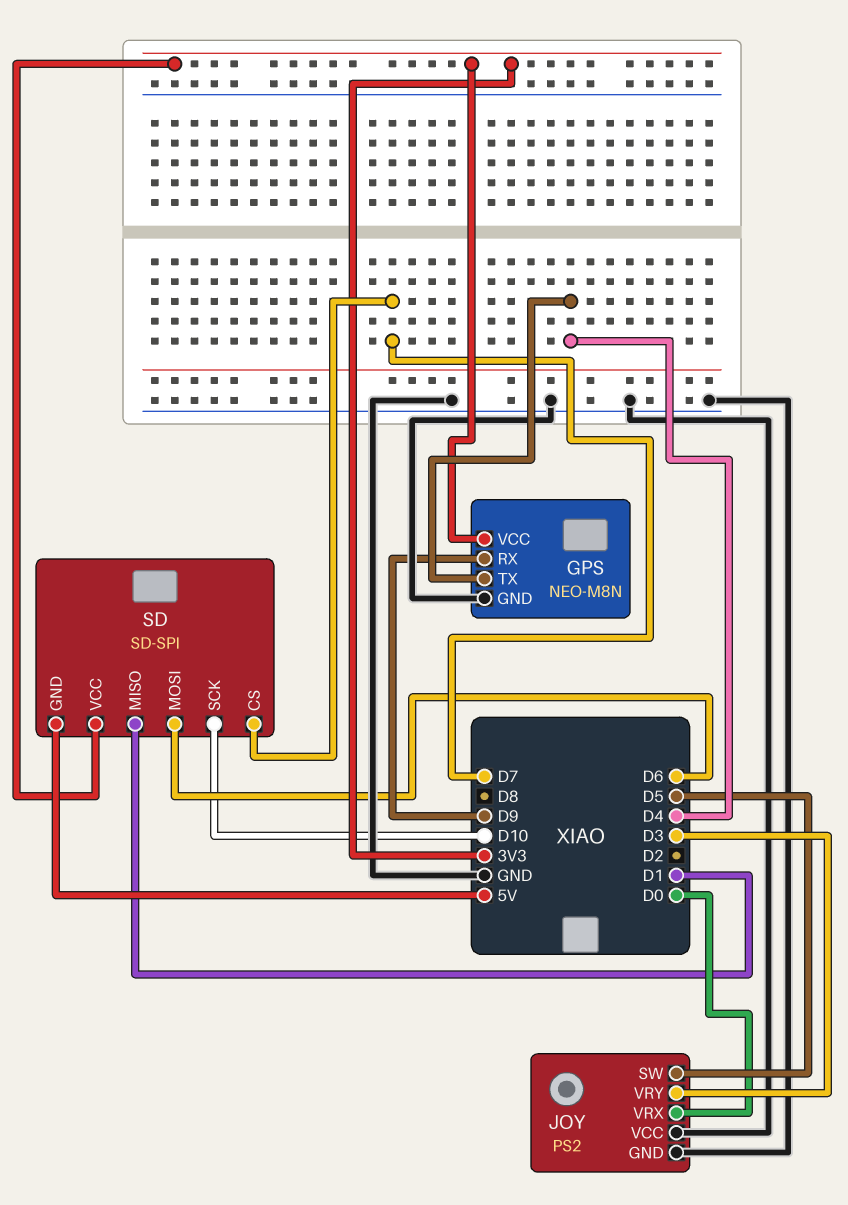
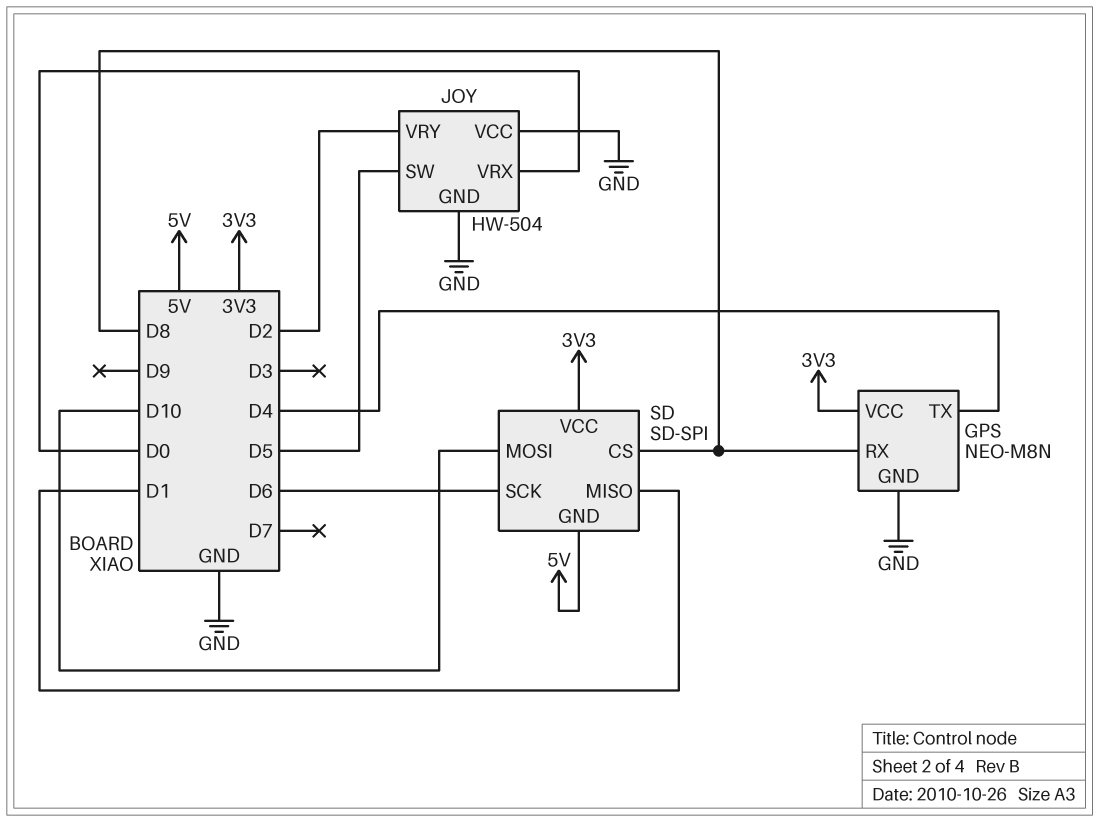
GPS pin RX: D9 -> D8
JOY: PS2 -> HW-504
JOY pin VRY: D3 -> D2
SD pin CS: D7 -> D8
SD pin MOSI: D6 -> D10
SD pin SCK: D10 -> D6

